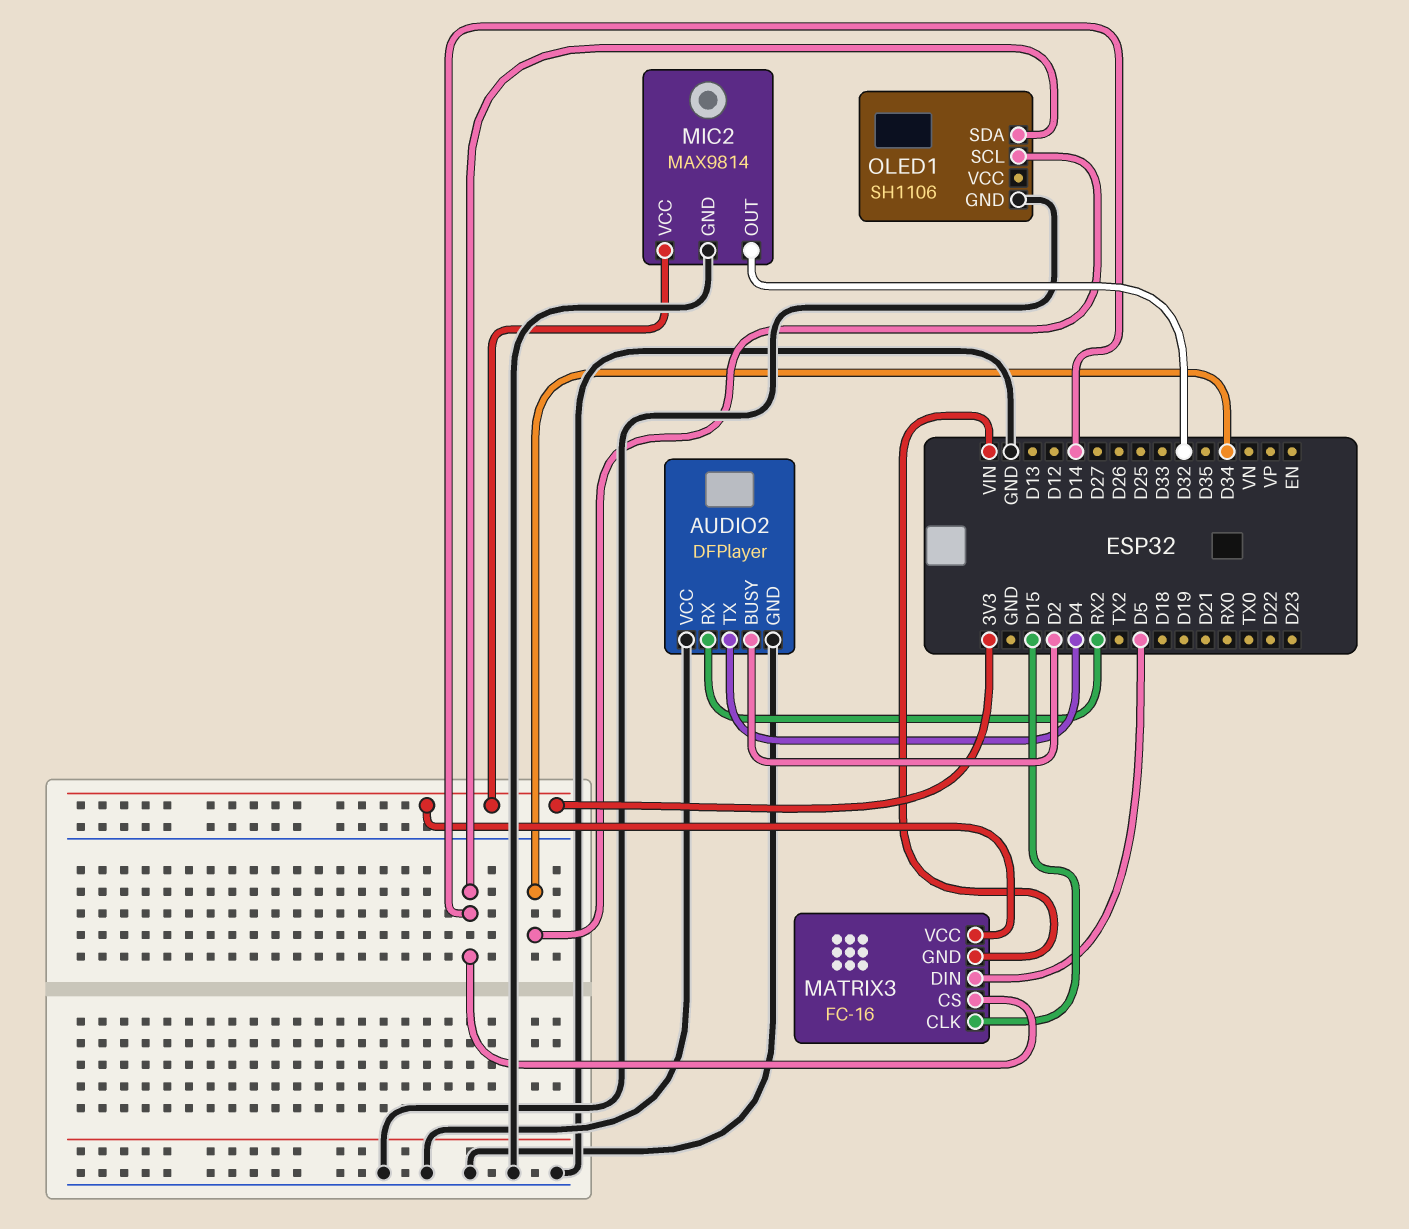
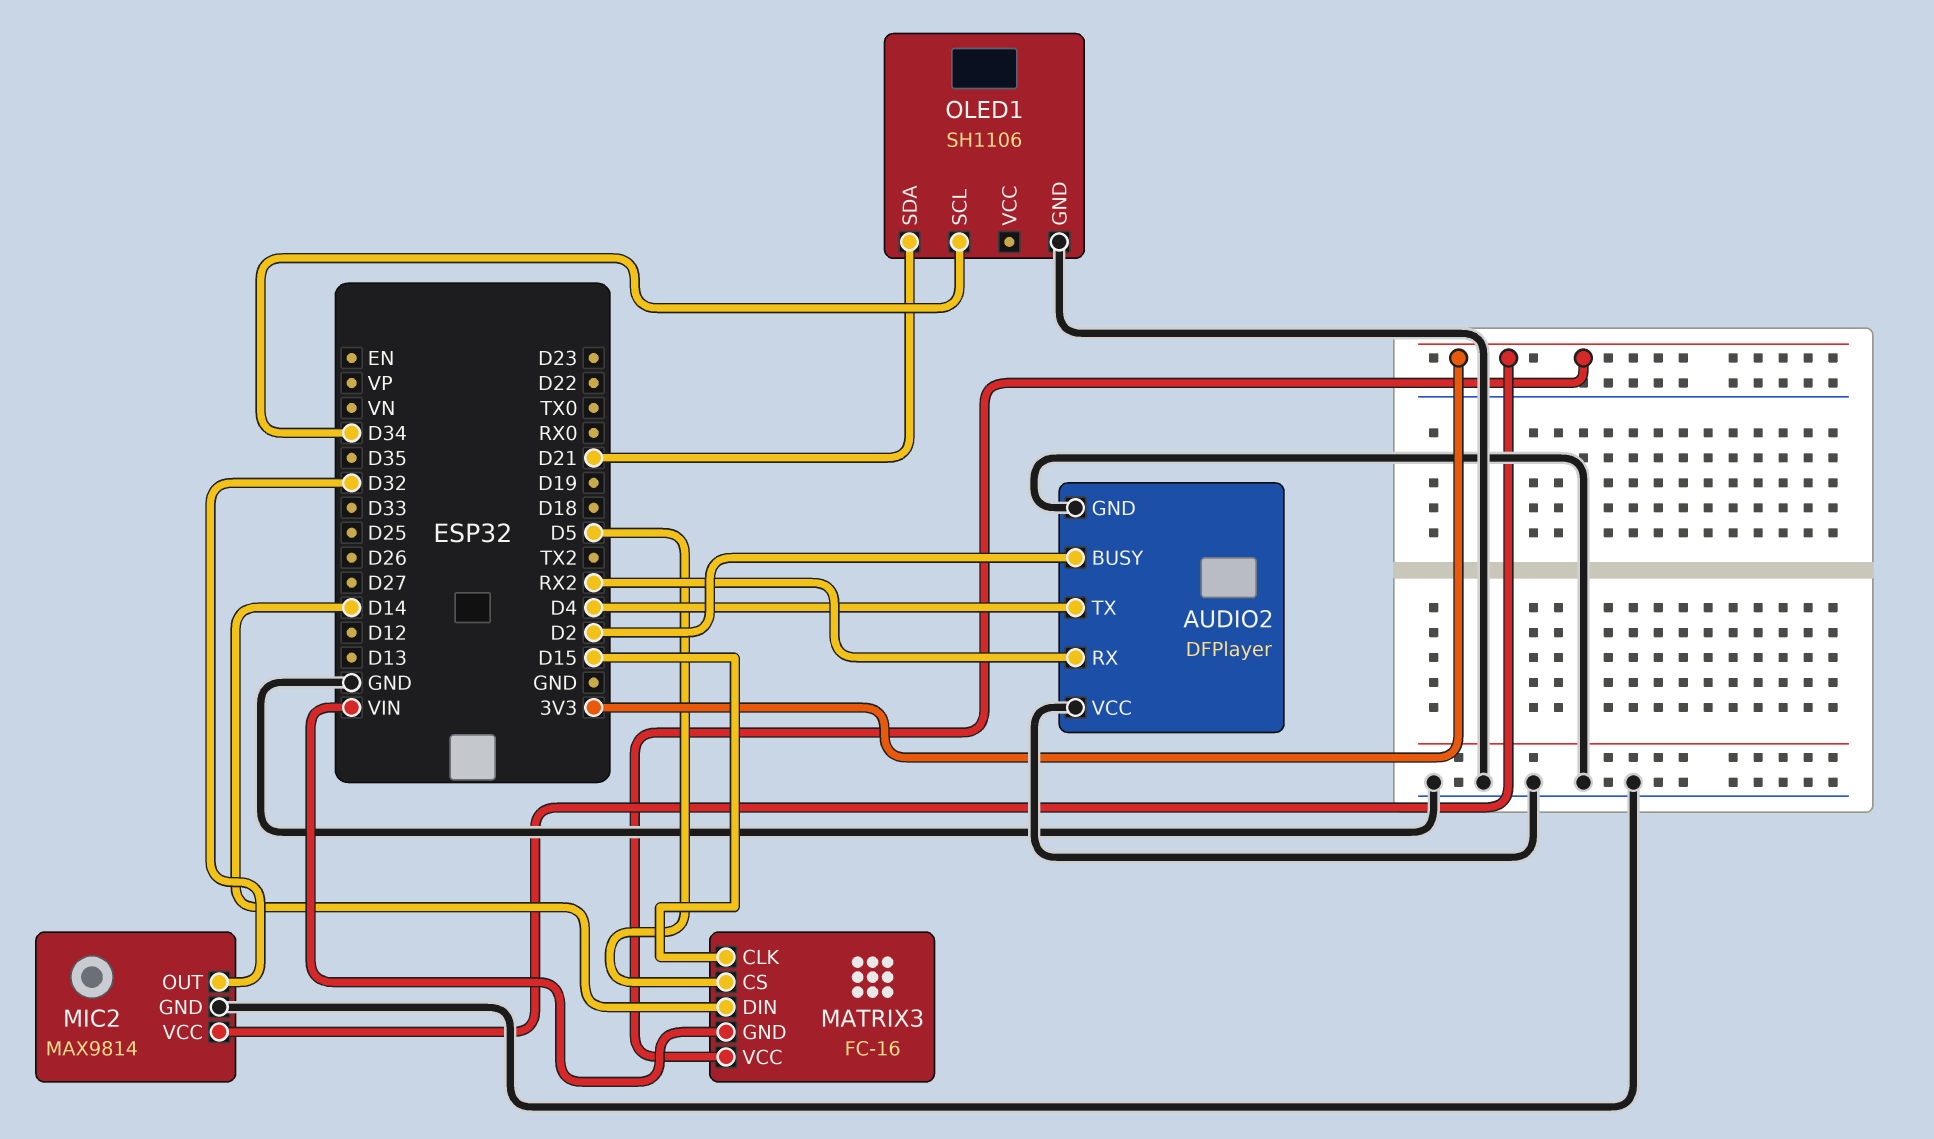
MATRIX3 pin CS: D14 -> D5
MATRIX3 pin DIN: D5 -> D14
OLED1 pin SDA: D14 -> D21

